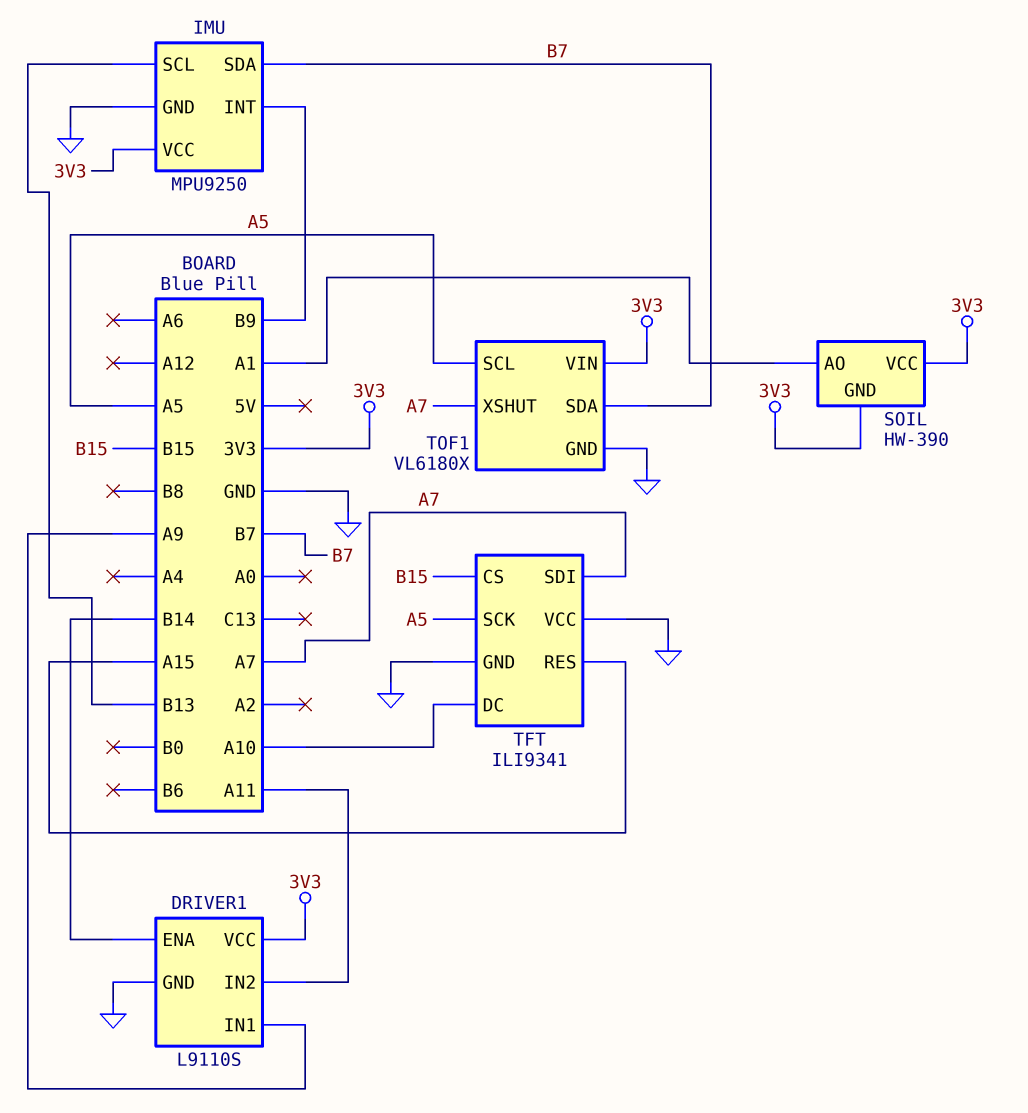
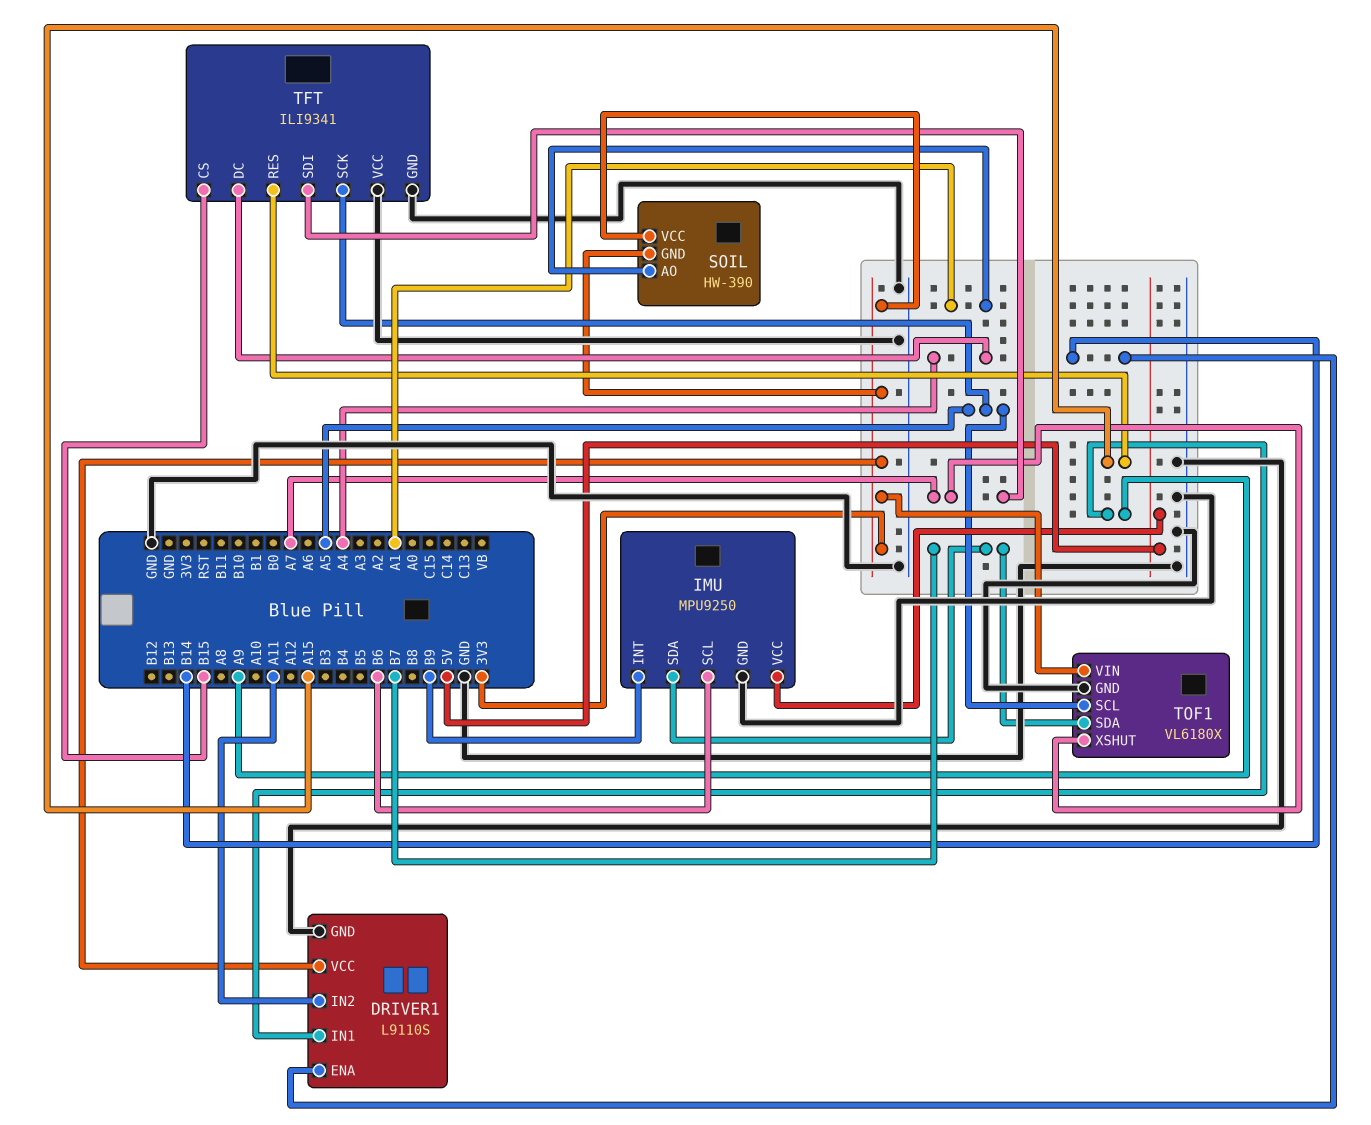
IMU pin SCL: B13 -> B6
IMU pin VCC: 3V3 -> 5V
TFT pin DC: A10 -> A4

